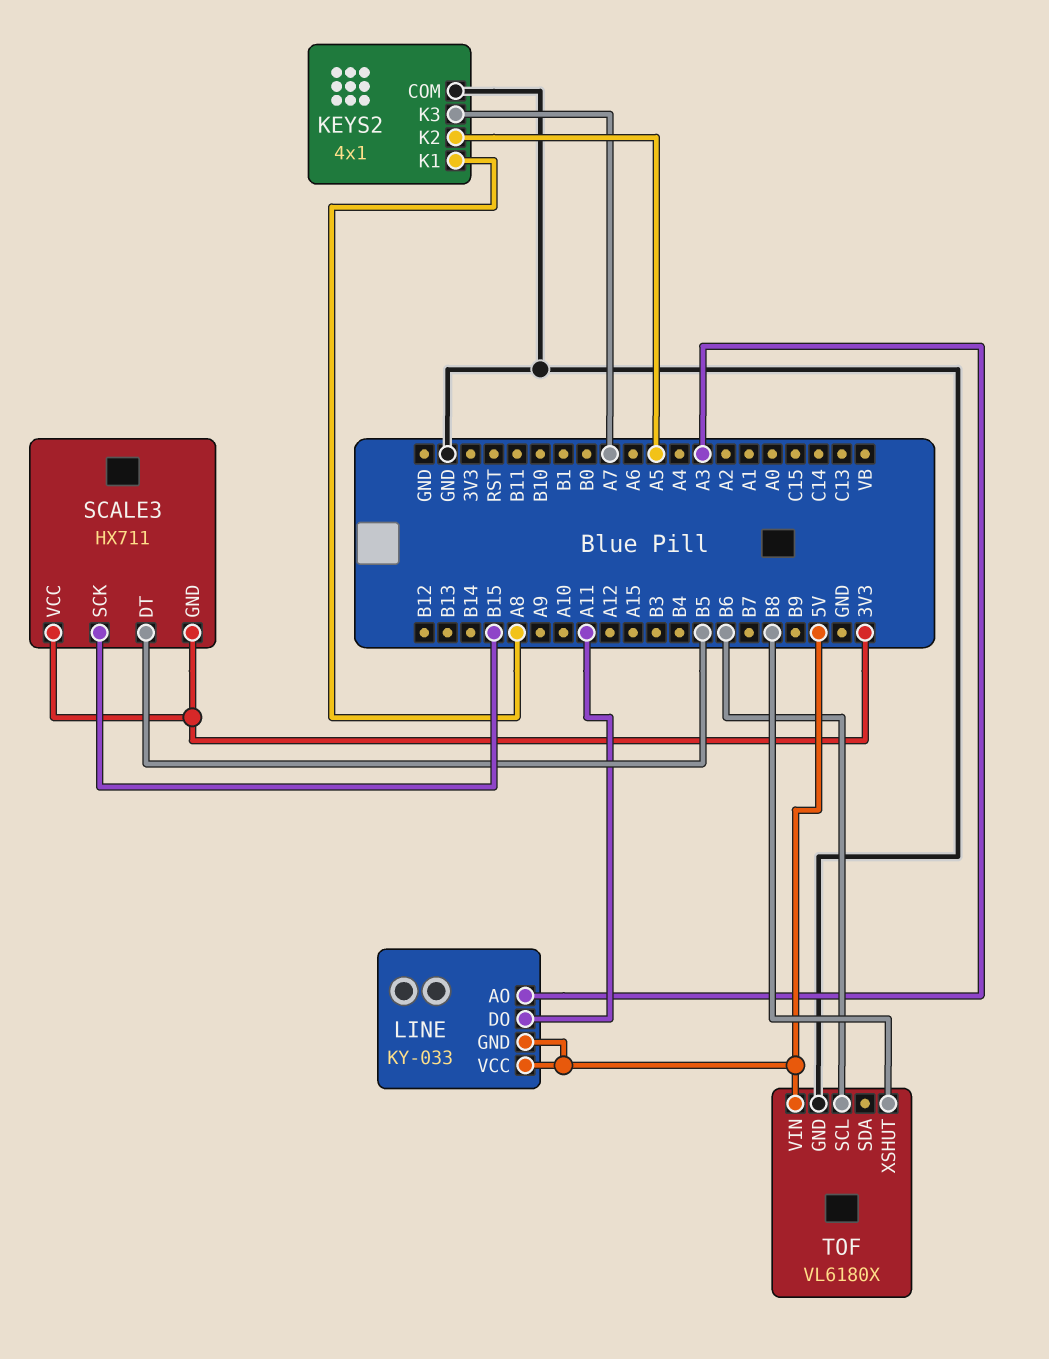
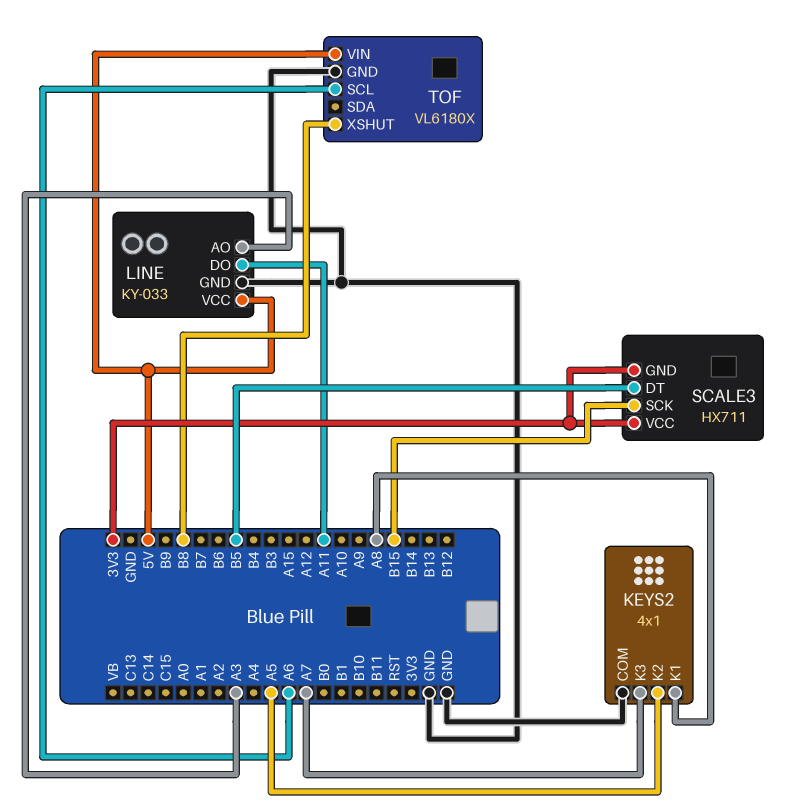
LINE pin GND: 5V -> GND
TOF pin SCL: B6 -> A6

